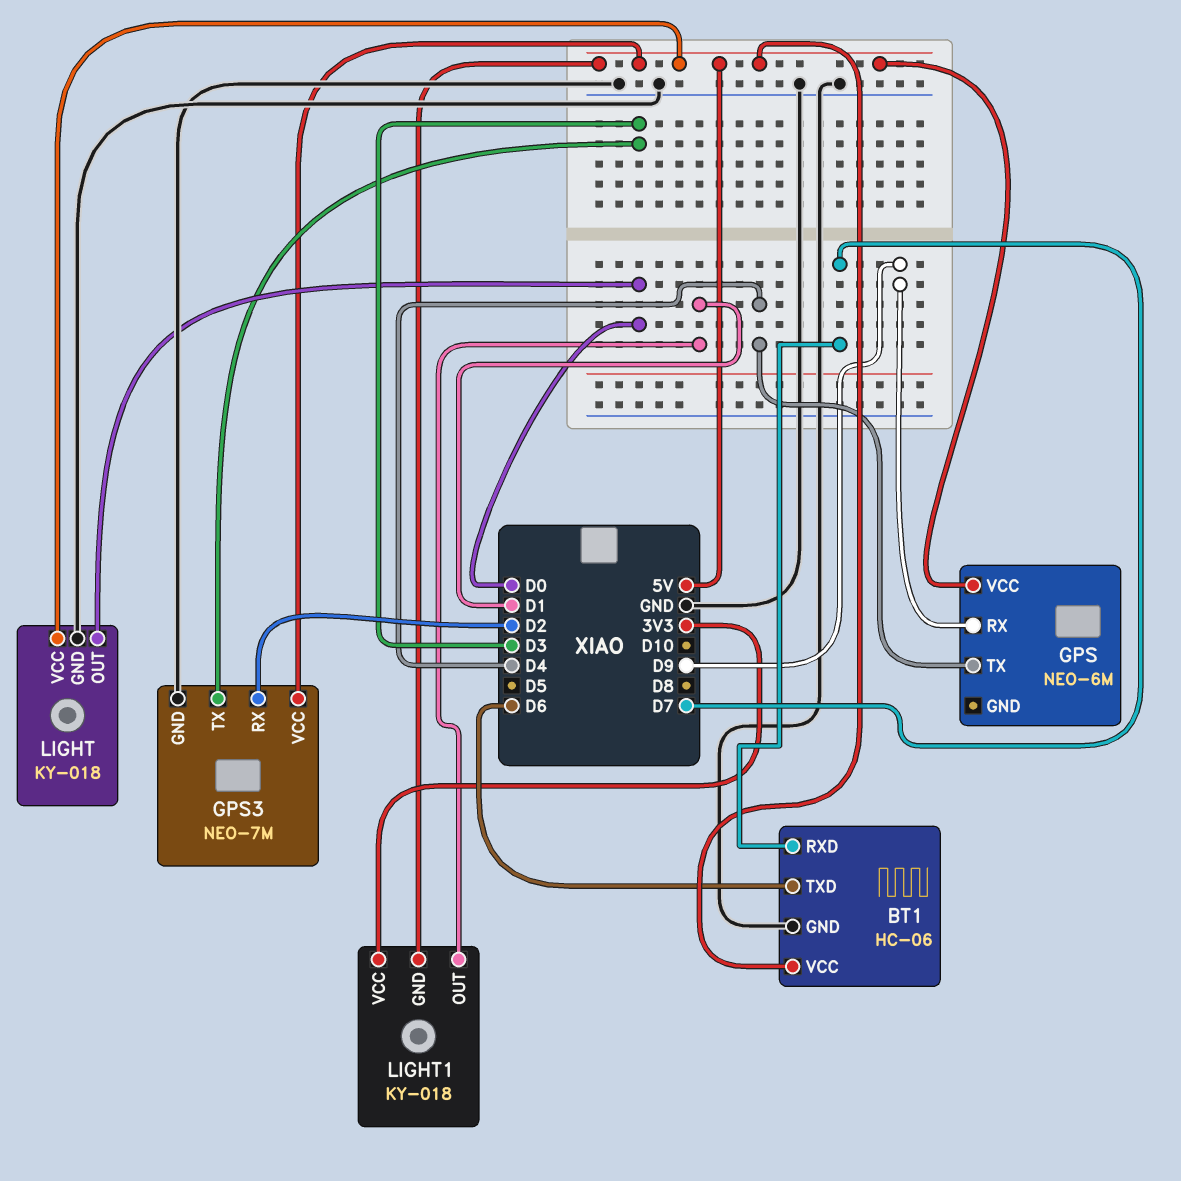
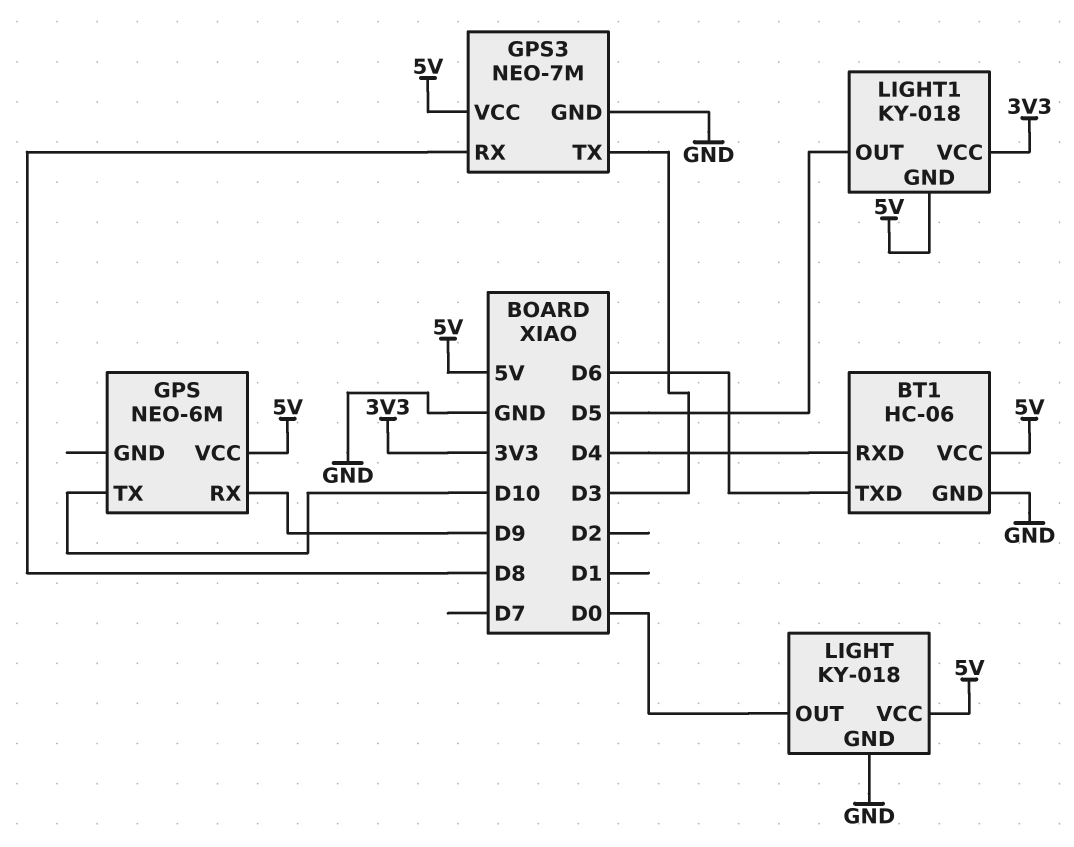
BT1 pin RXD: D7 -> D4
GPS pin TX: D4 -> D10
GPS3 pin RX: D2 -> D8
LIGHT1 pin OUT: D1 -> D5

